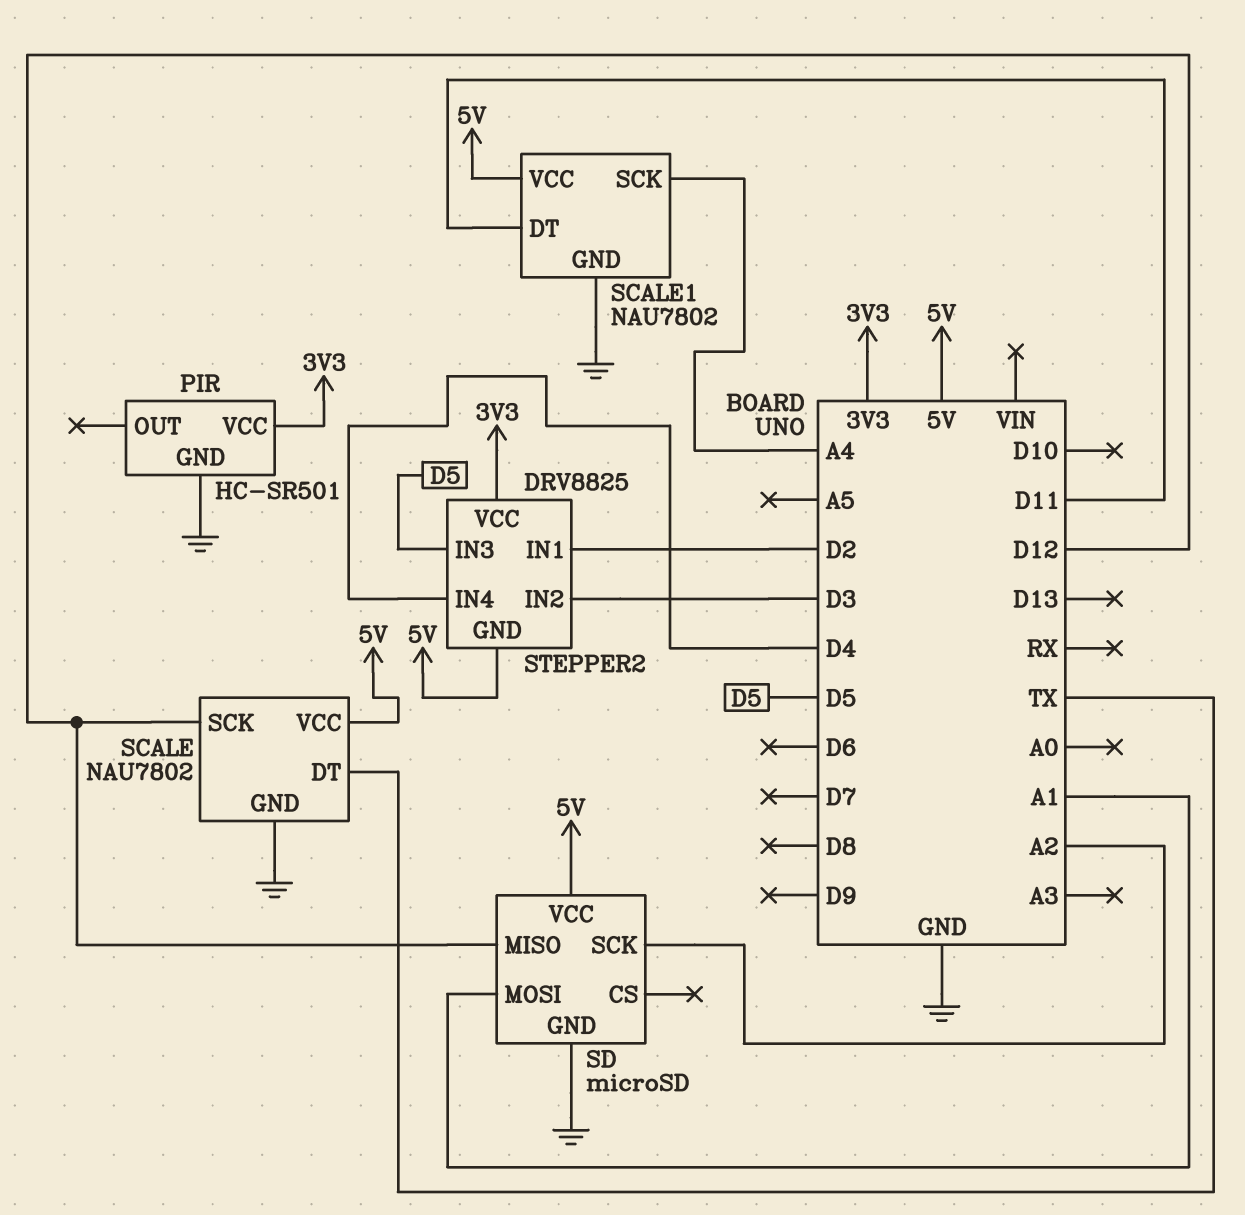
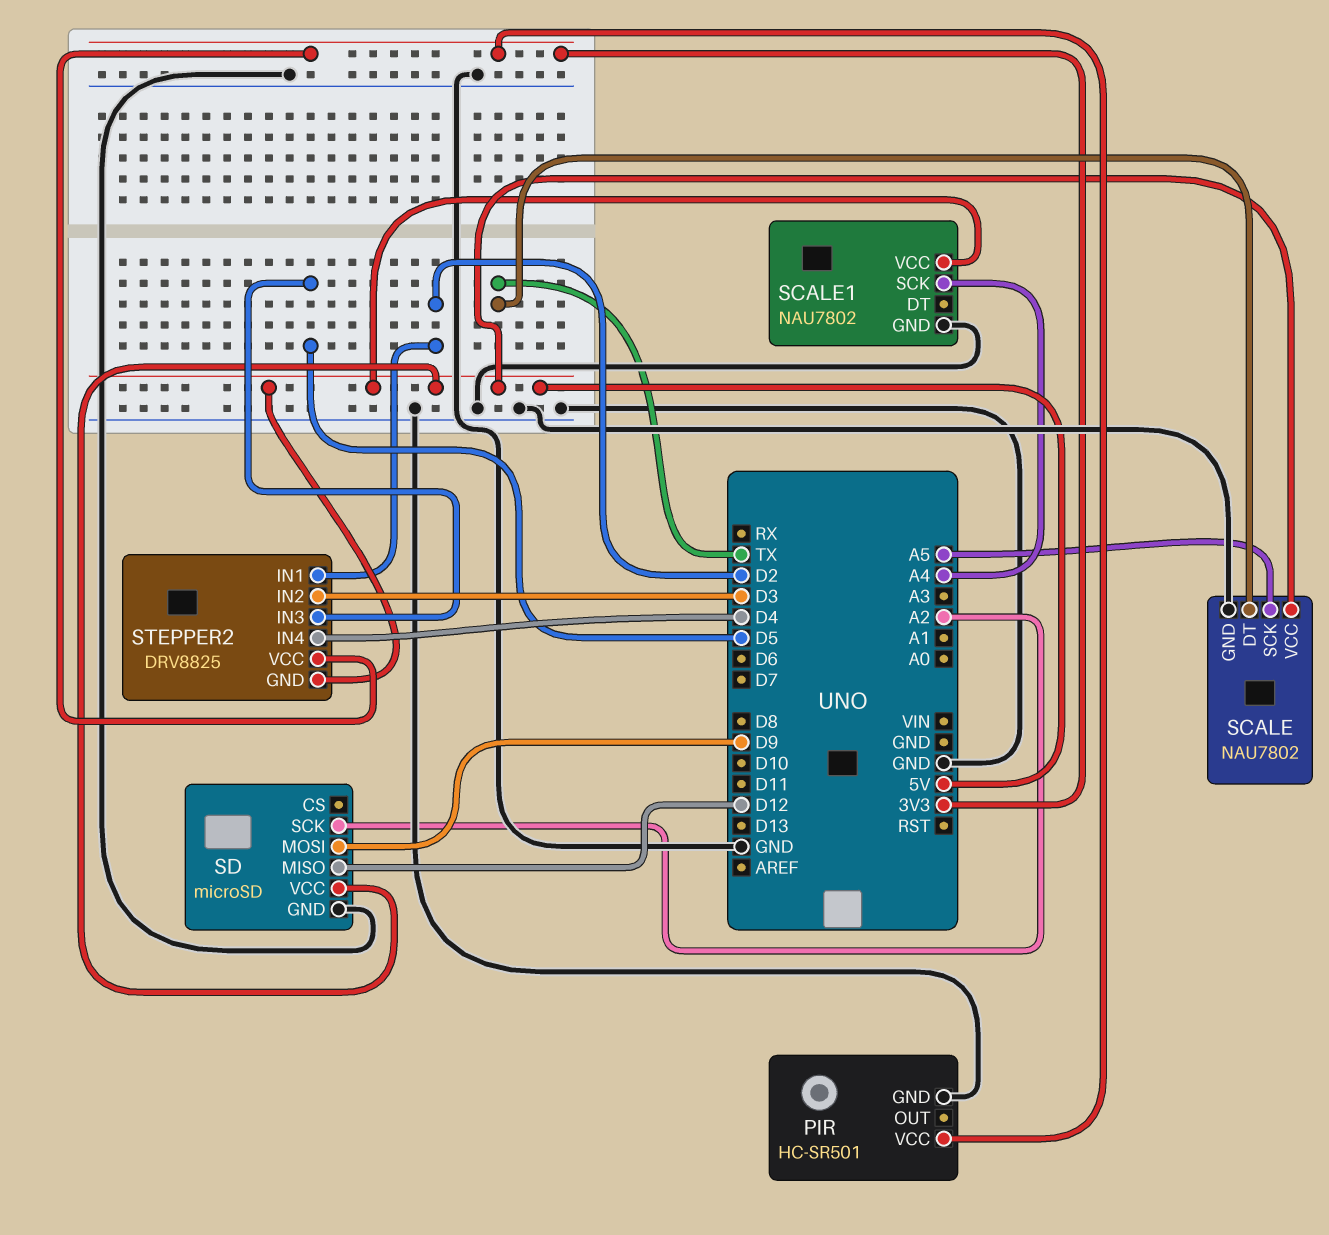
SCALE pin SCK: D12 -> A5
SCALE1 pin DT: D11 -> none
SD pin MOSI: A1 -> D9

